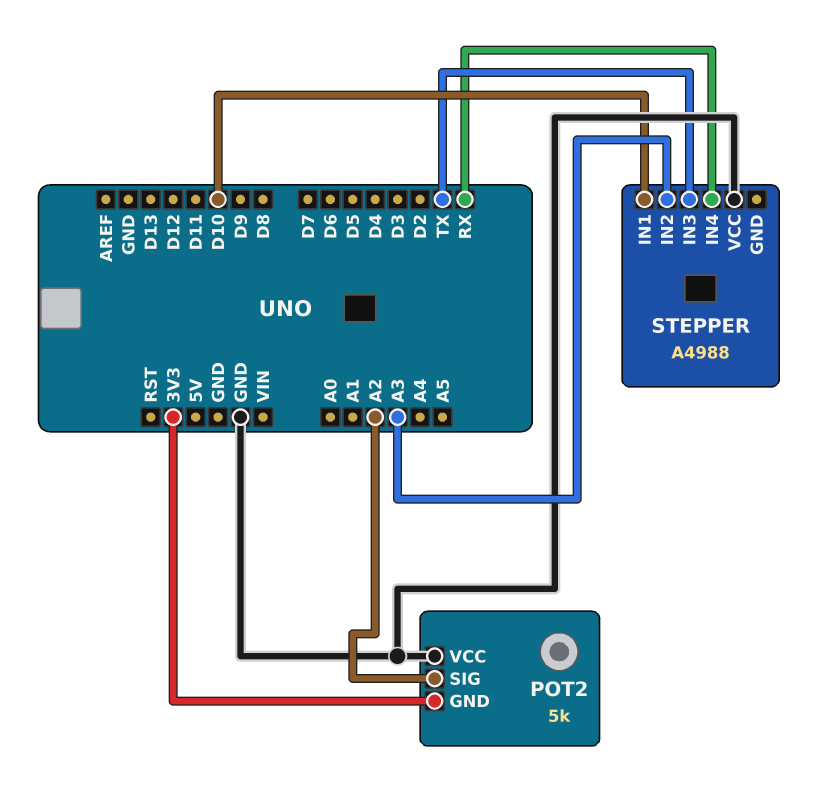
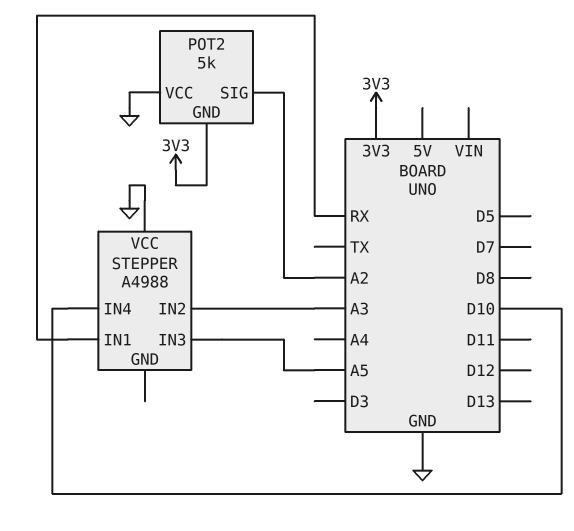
STEPPER pin IN1: D10 -> RX
STEPPER pin IN3: TX -> A5
STEPPER pin IN4: RX -> D10

